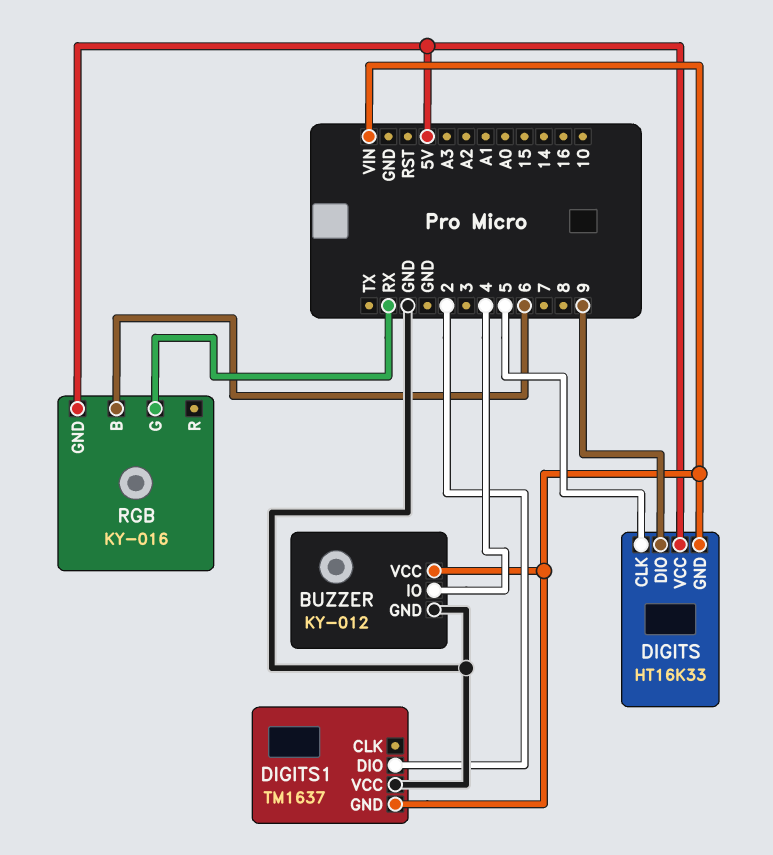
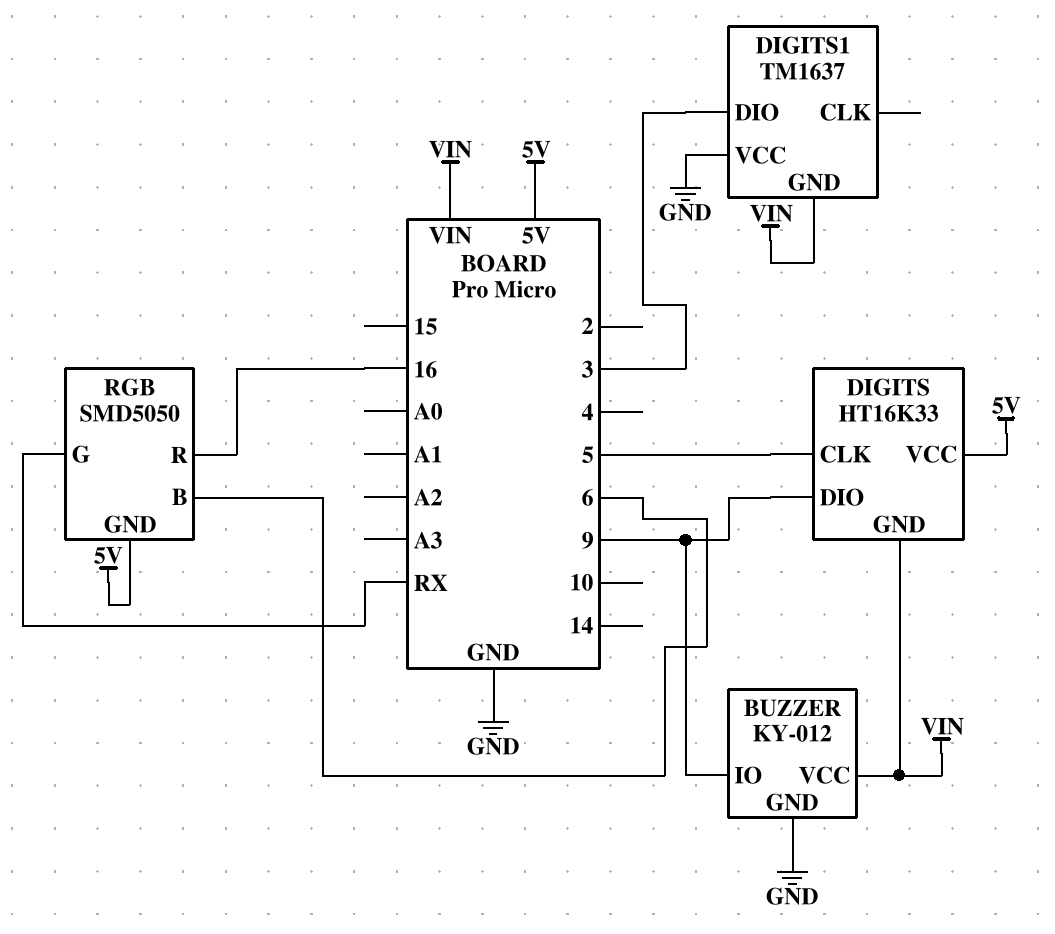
BUZZER pin IO: 4 -> 9
DIGITS1 pin DIO: 2 -> 3
RGB: KY-016 -> SMD5050
RGB pin R: none -> 16

